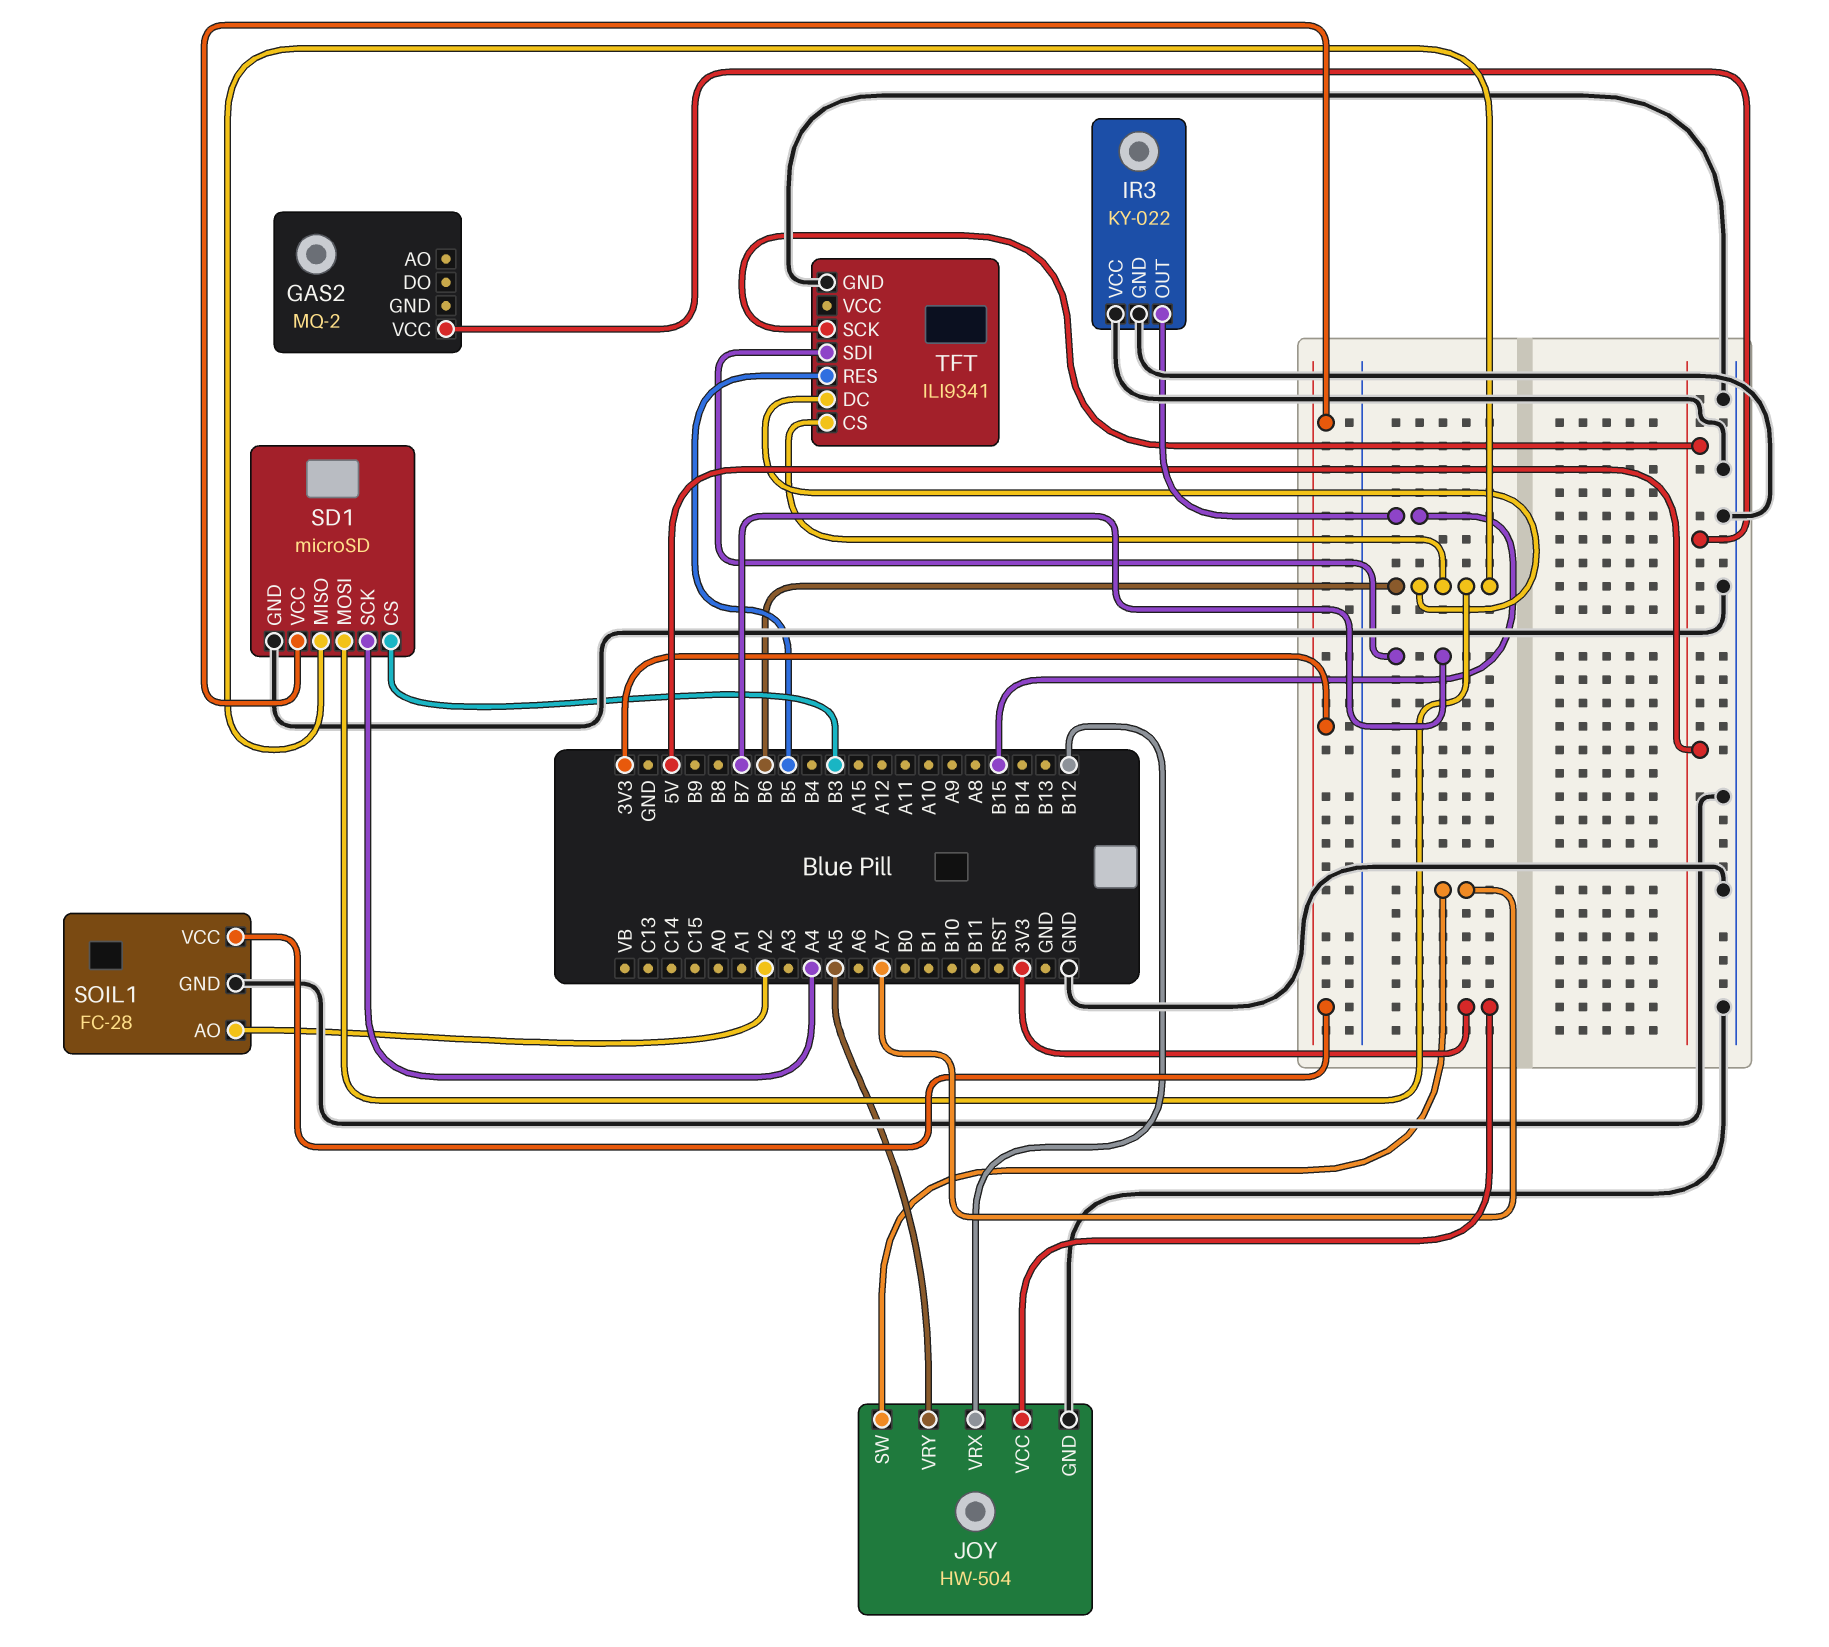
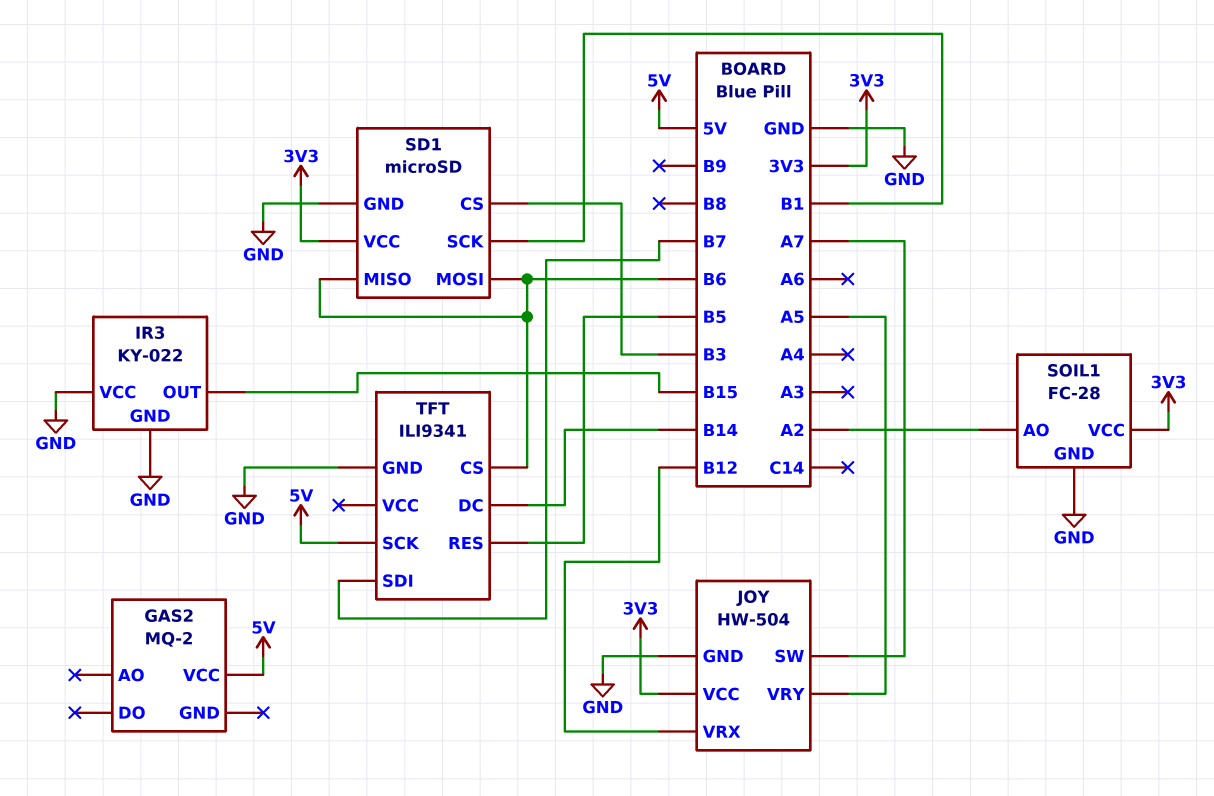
SD1 pin SCK: A4 -> B1
TFT pin DC: B6 -> B14

